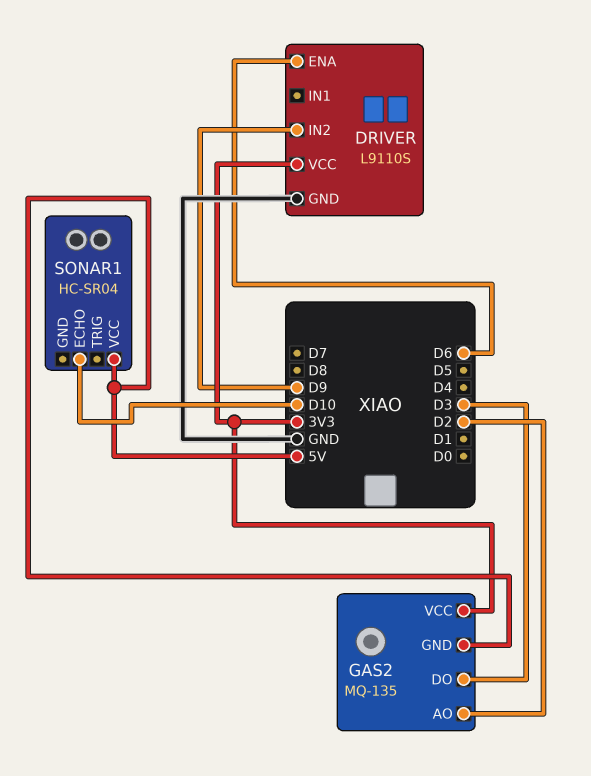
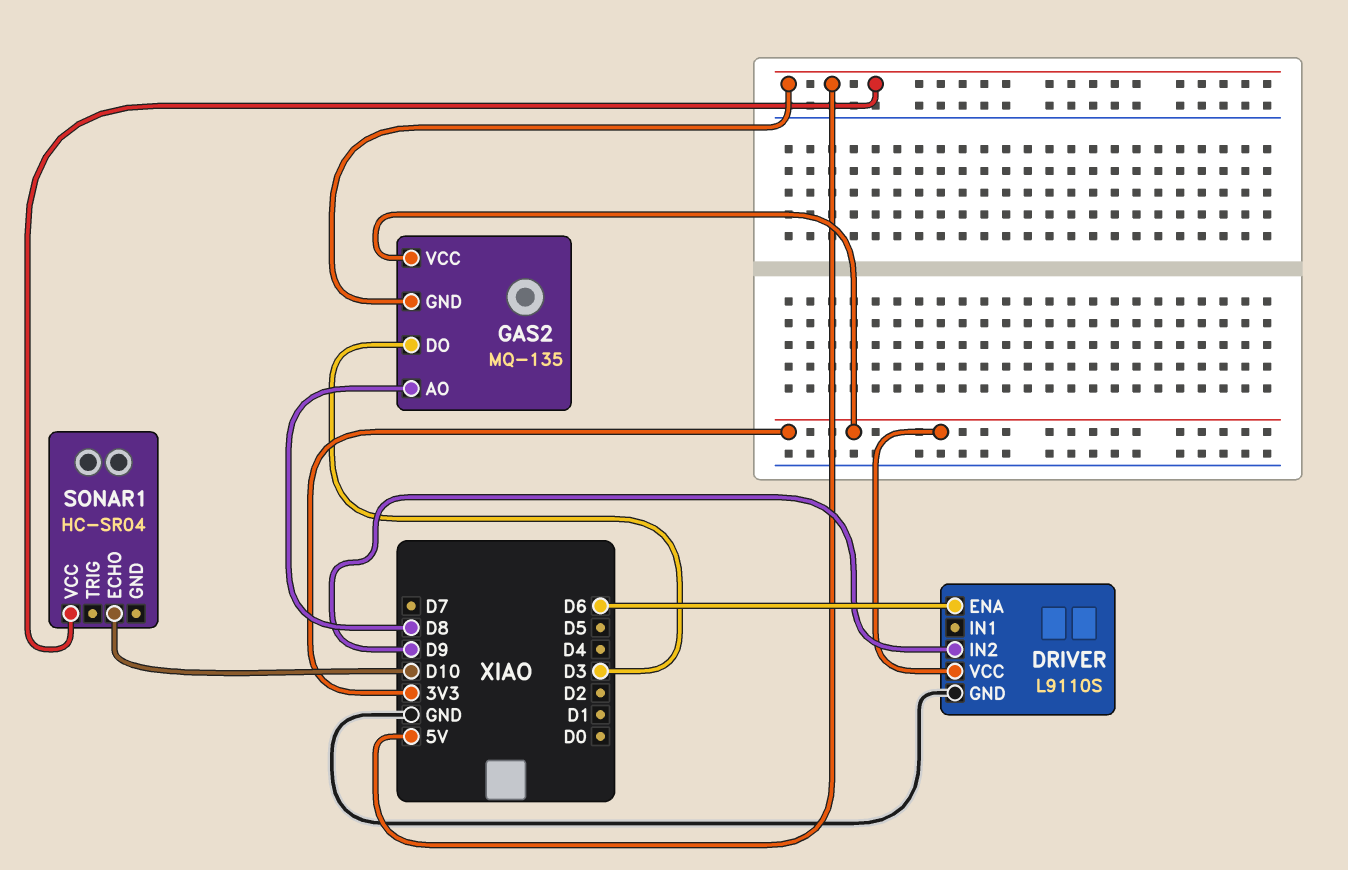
GAS2 pin AO: D2 -> D8

